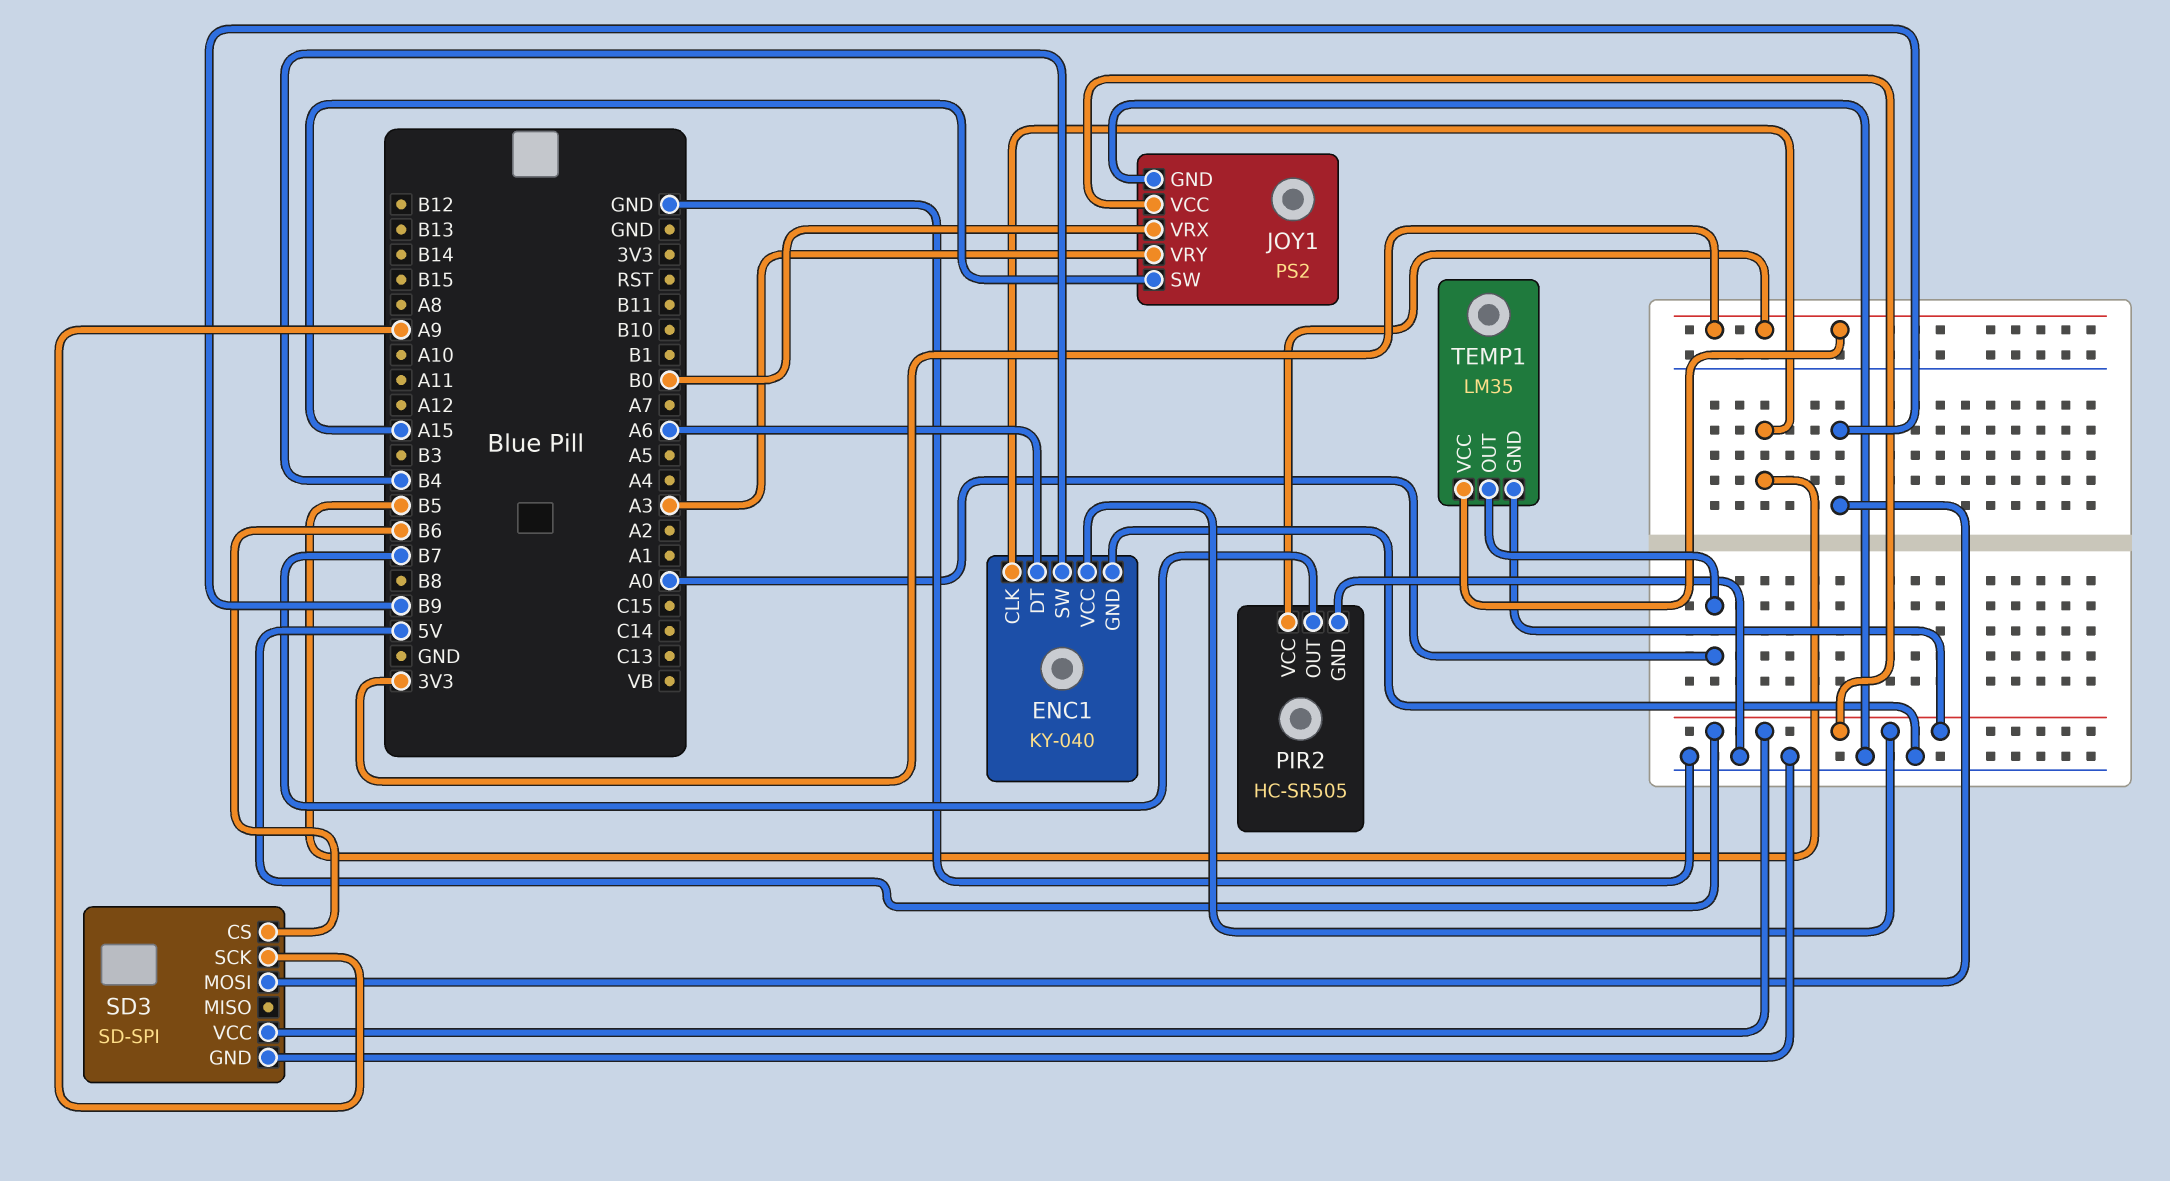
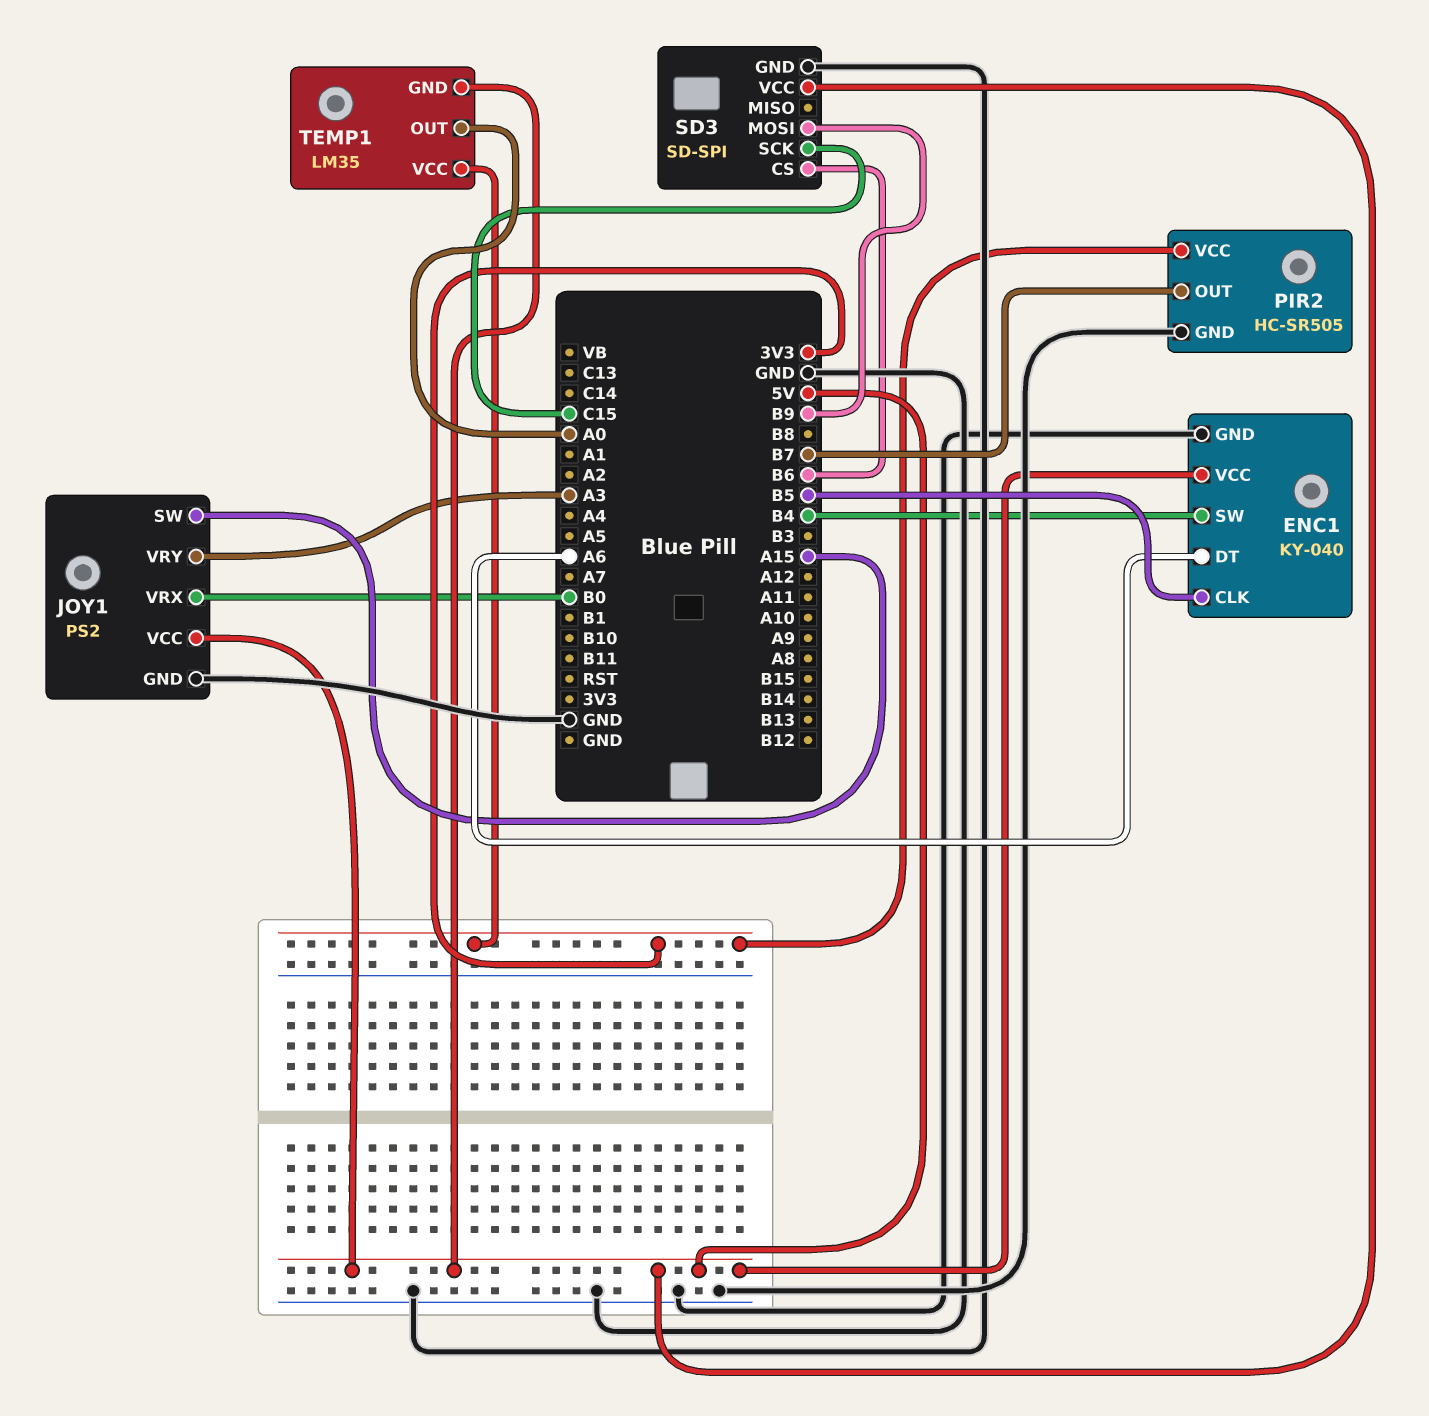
SD3 pin SCK: A9 -> C15

